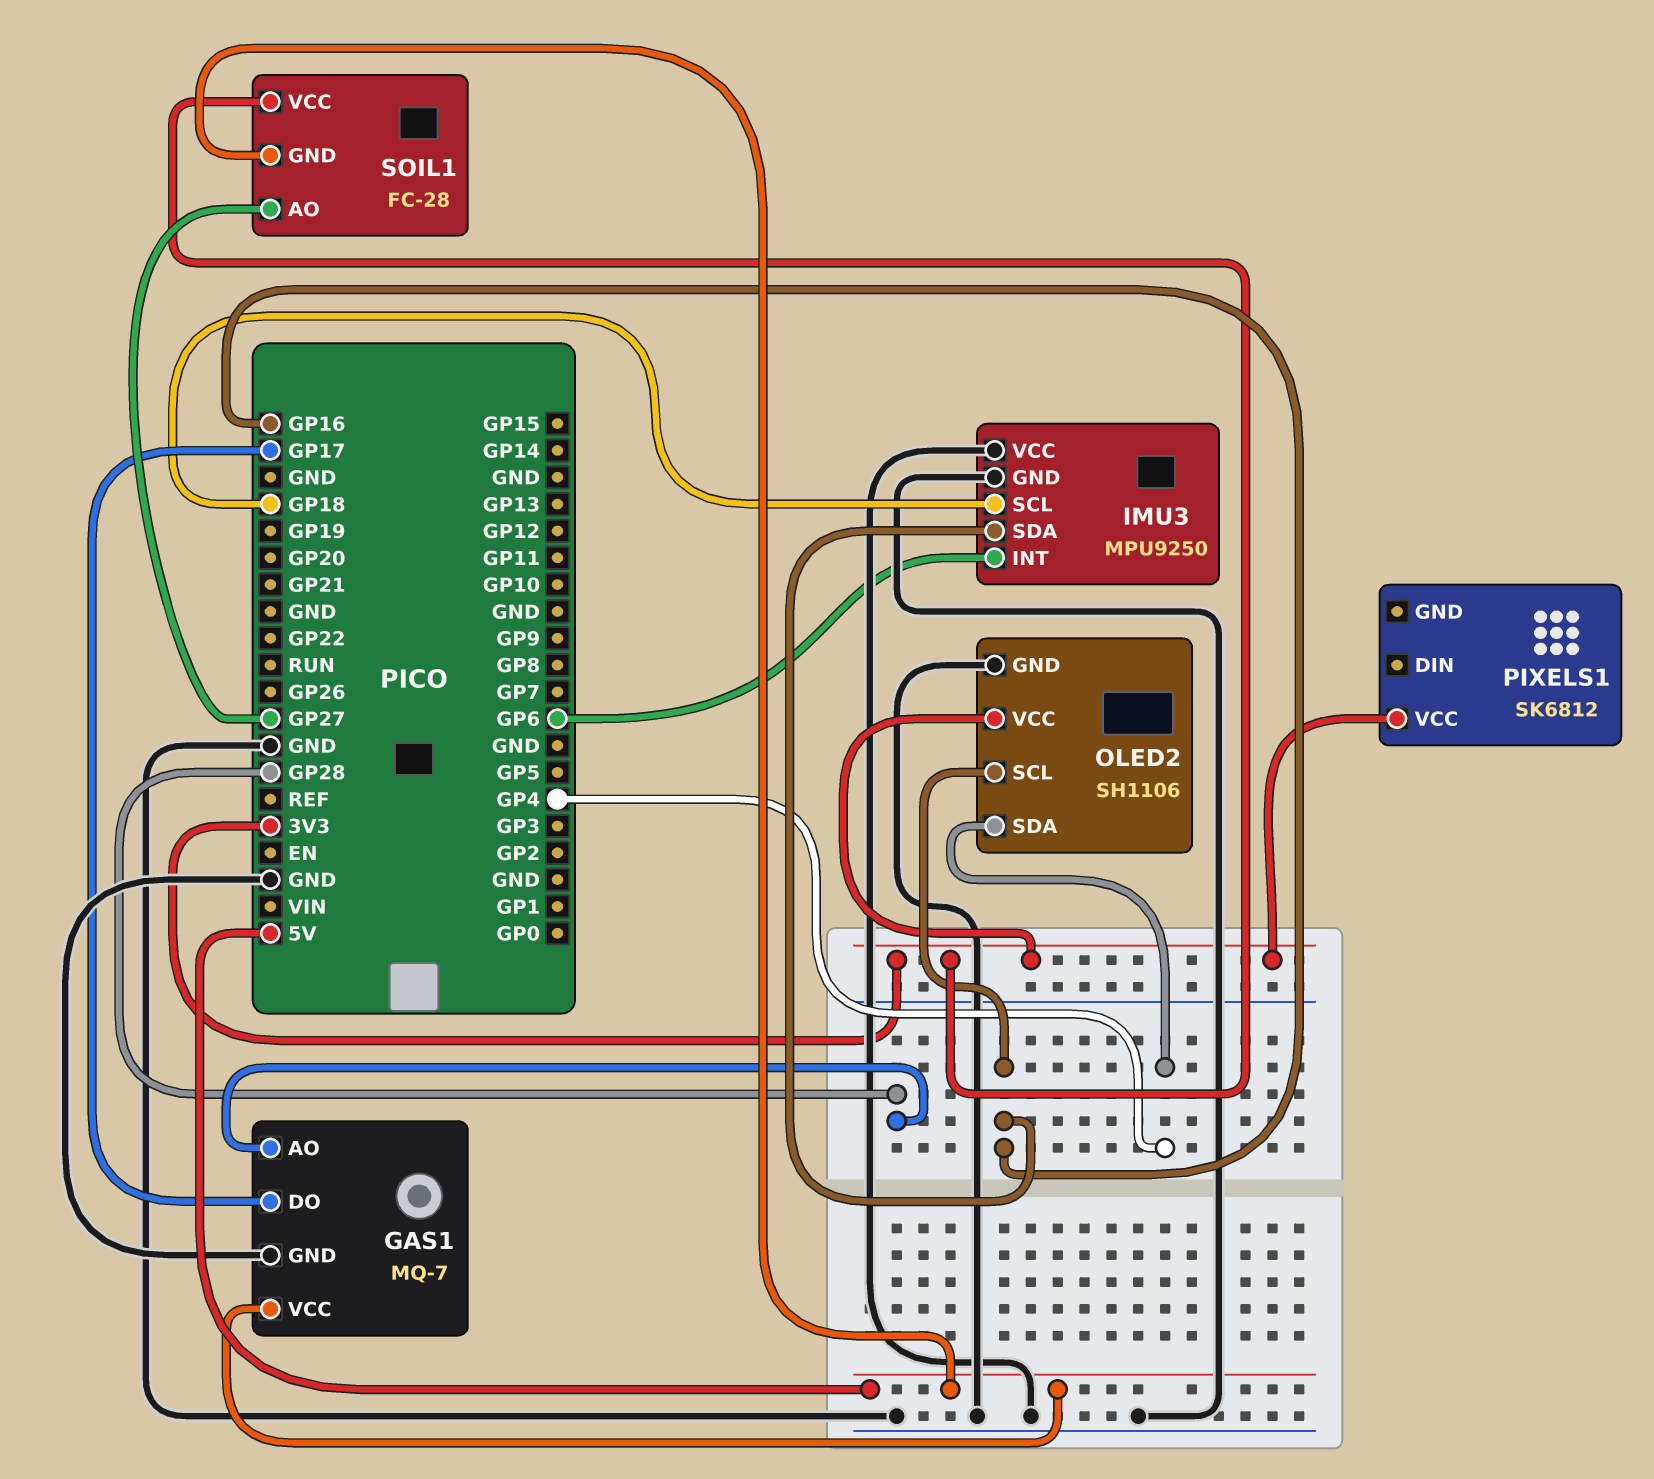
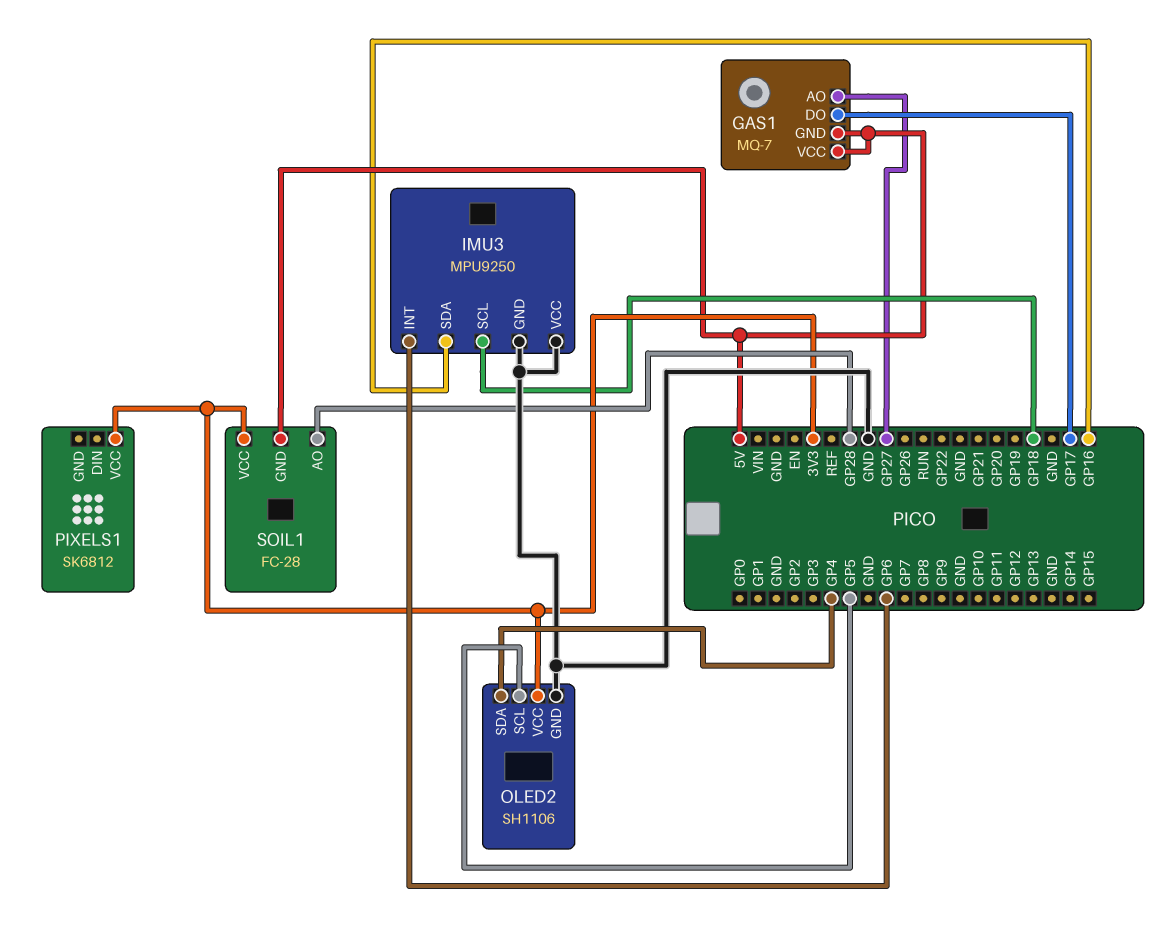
GAS1 pin AO: GP28 -> GP27
GAS1 pin GND: GND -> 5V
OLED2 pin SCL: GP16 -> GP5
SOIL1 pin AO: GP27 -> GP28

